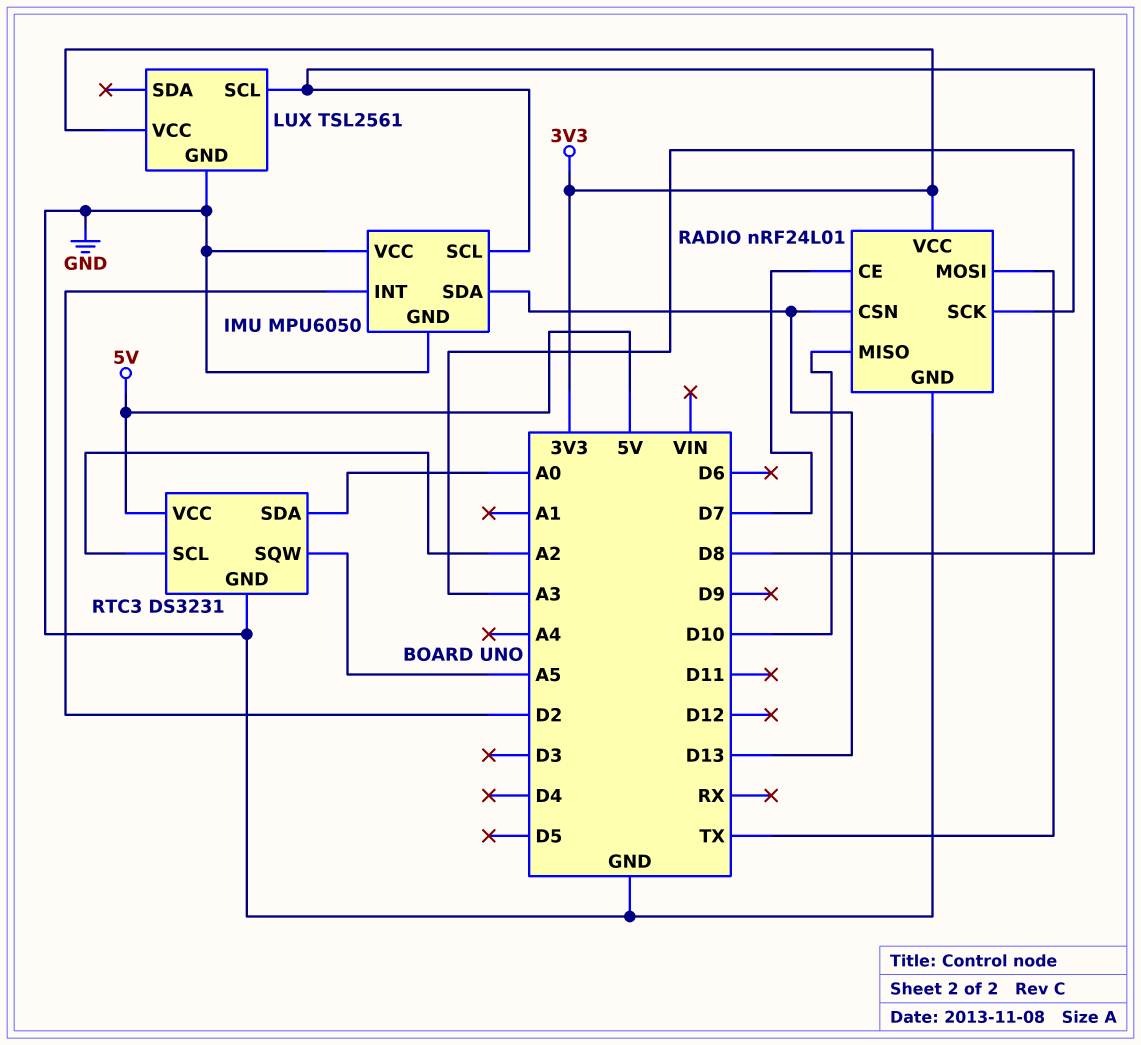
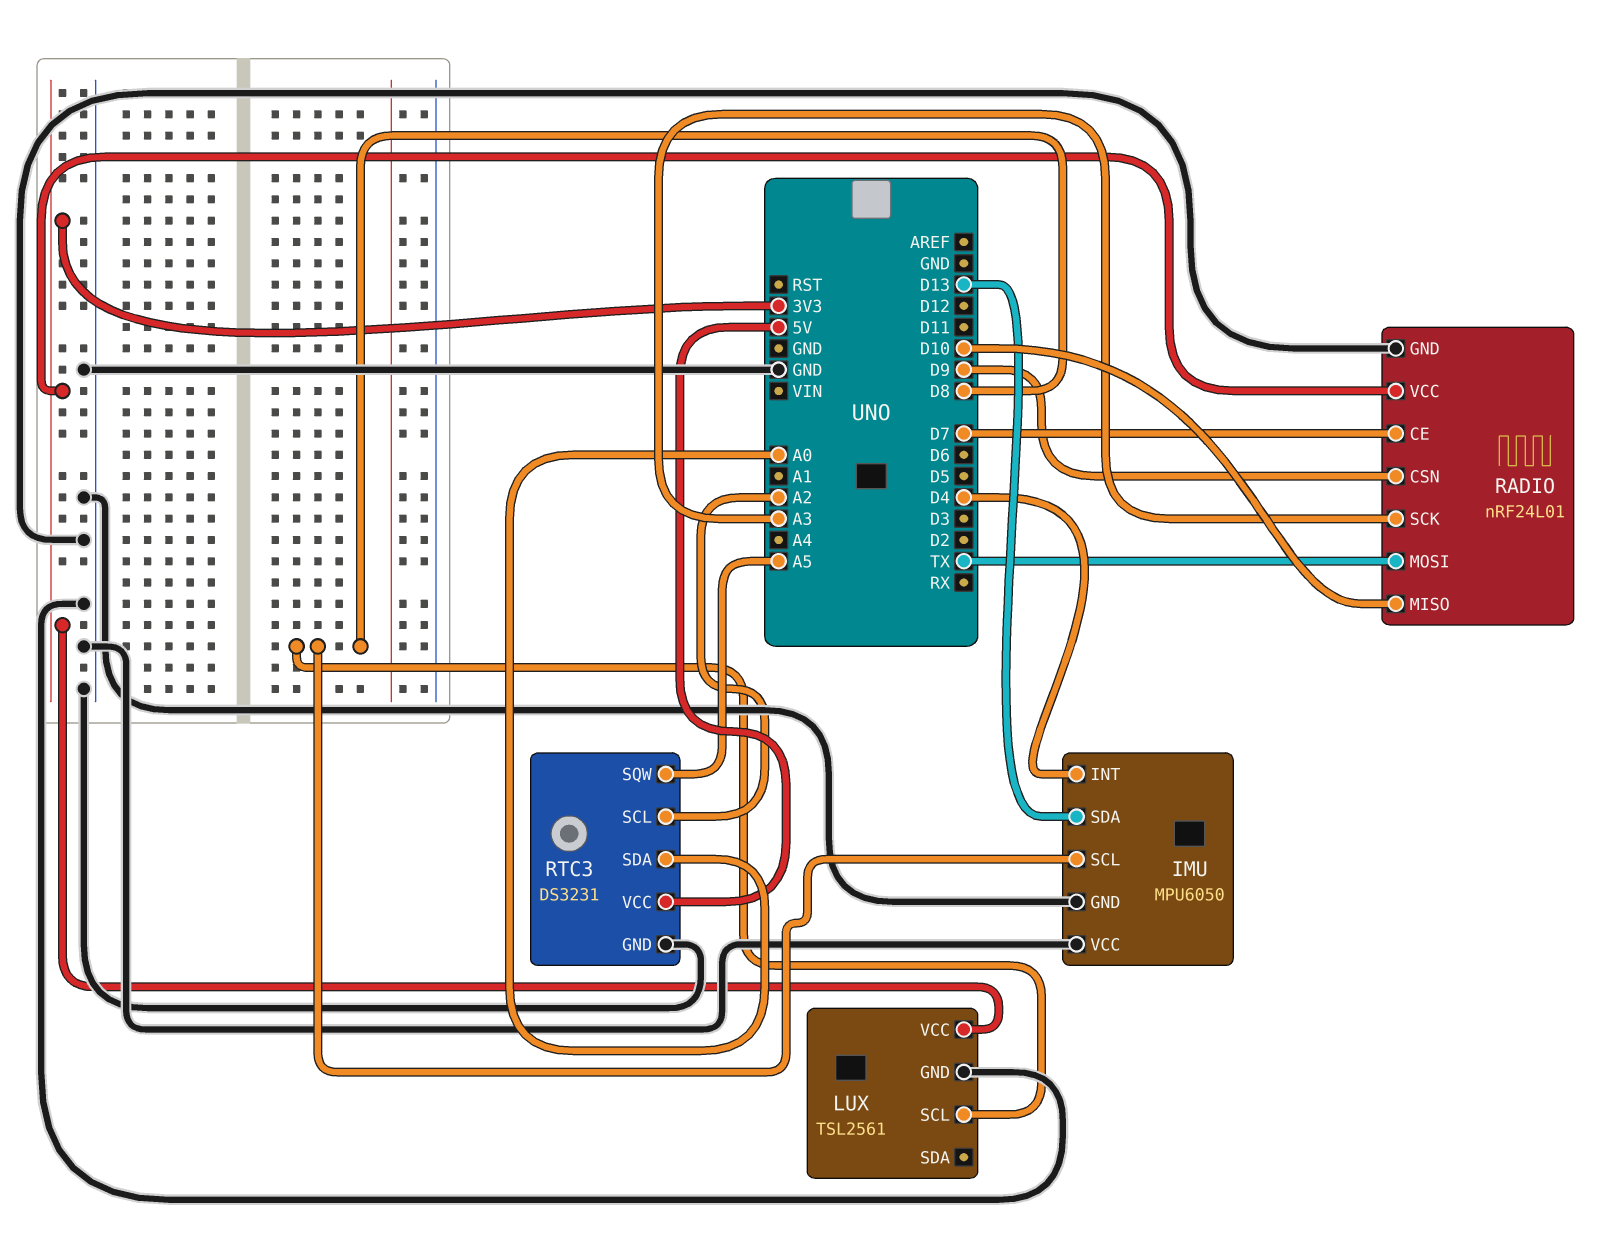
IMU pin INT: D2 -> D4
RADIO pin CSN: D13 -> D9

